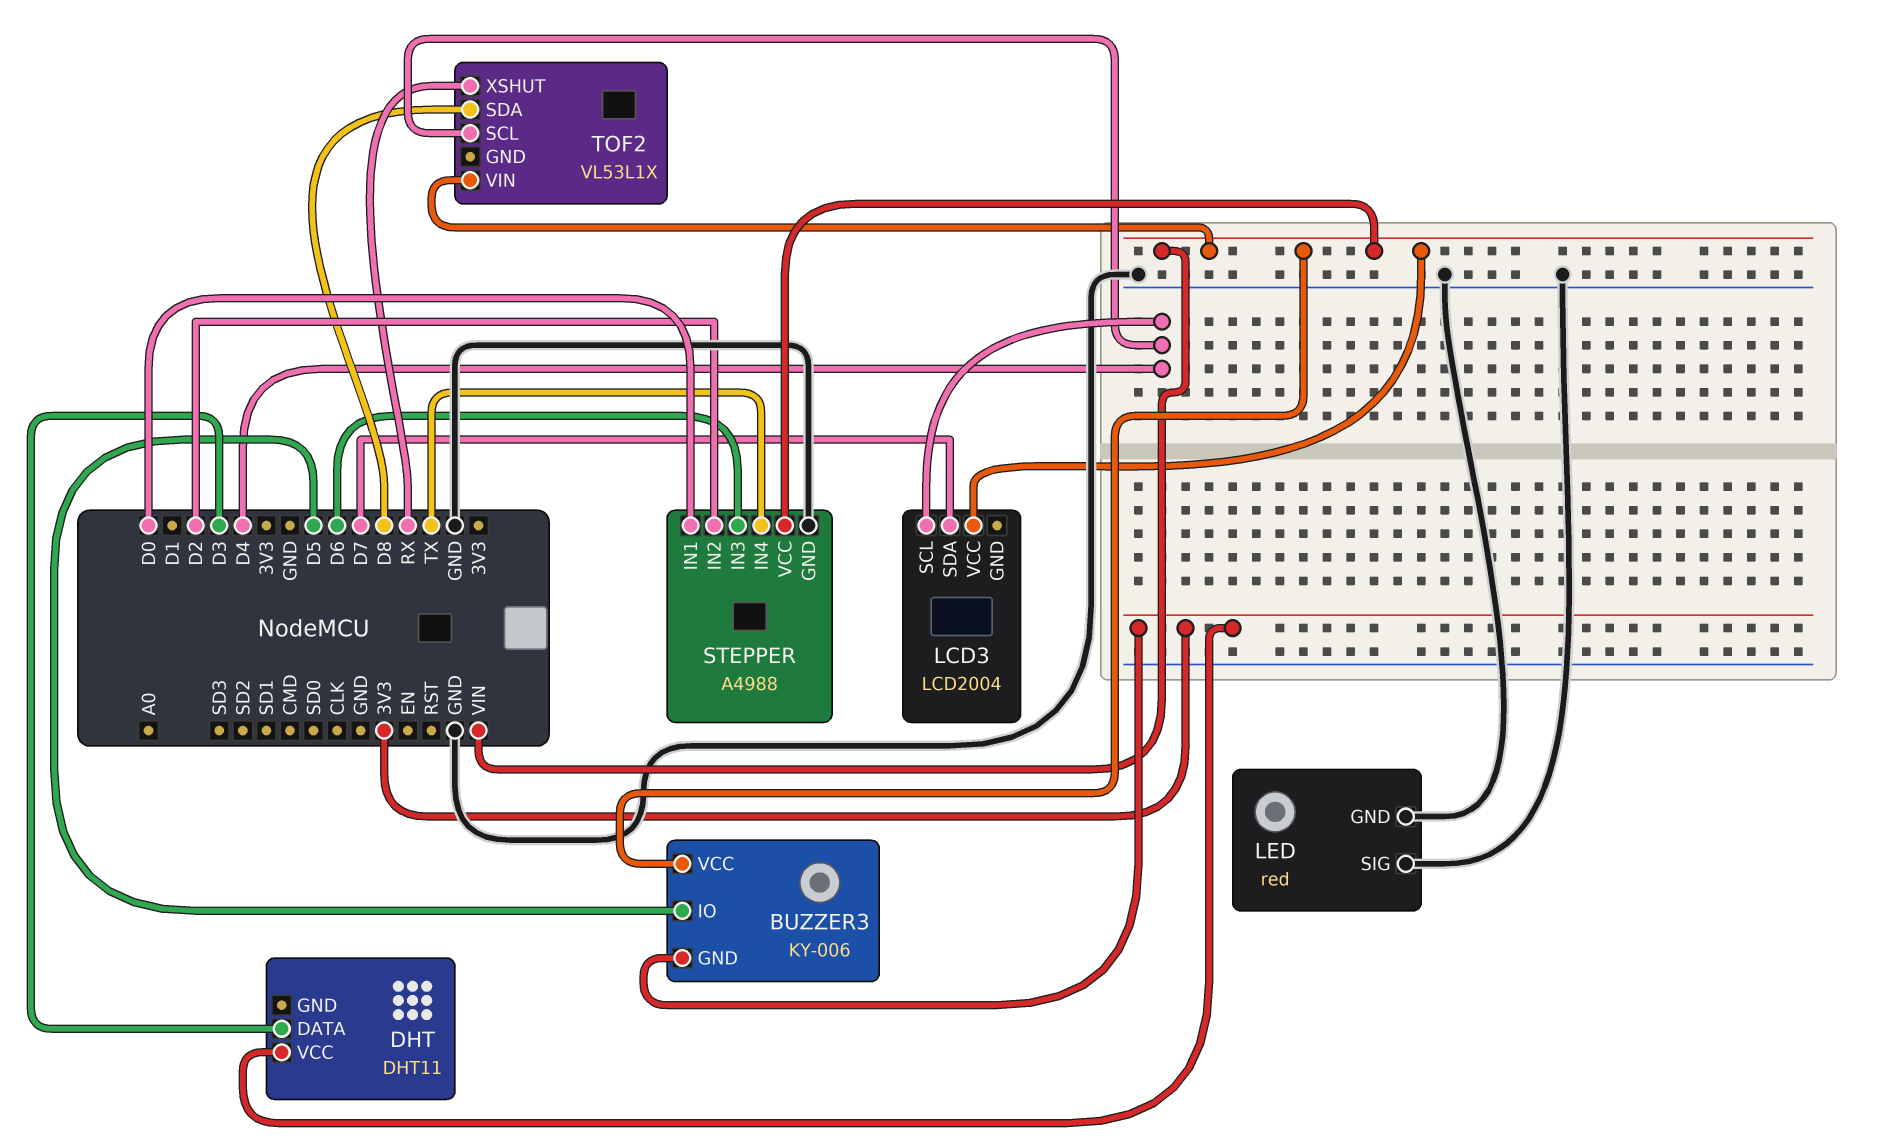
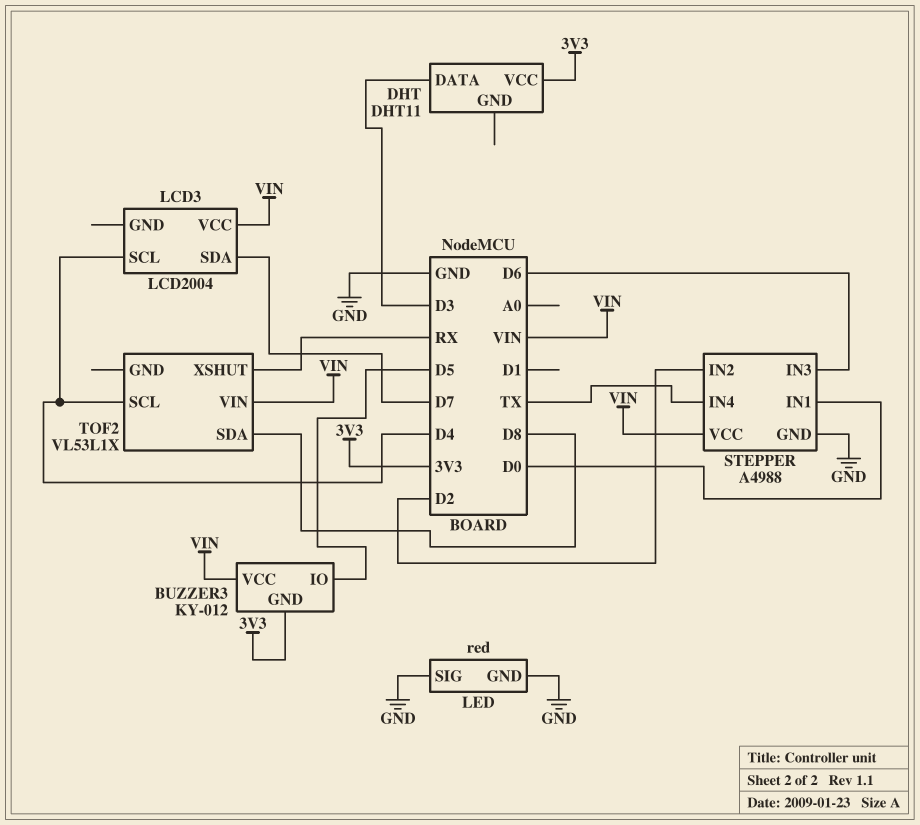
BUZZER3: KY-006 -> KY-012

